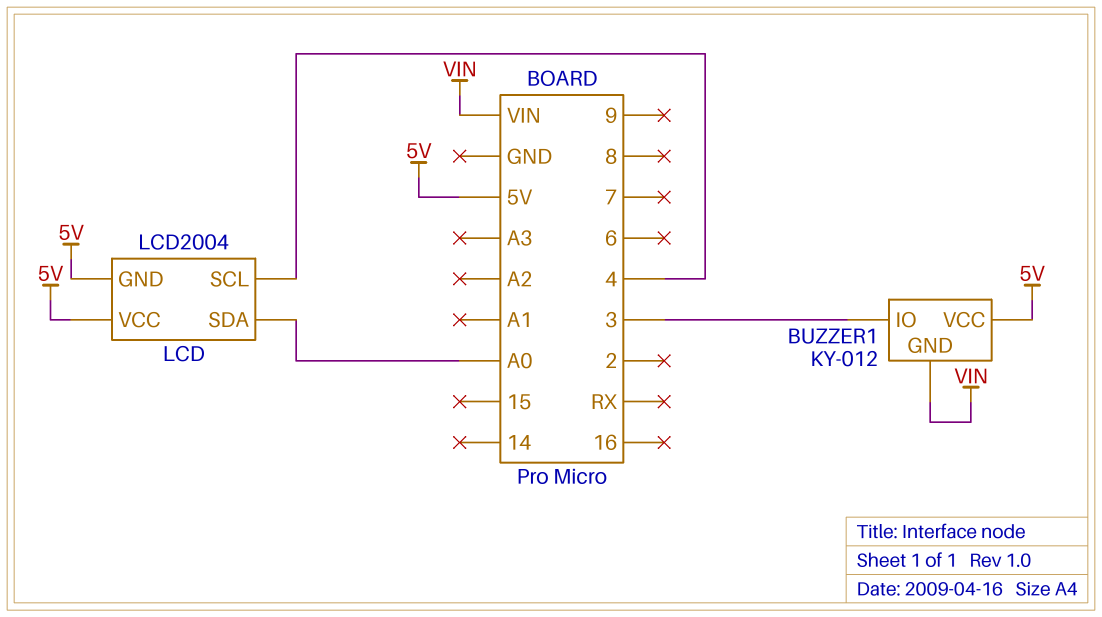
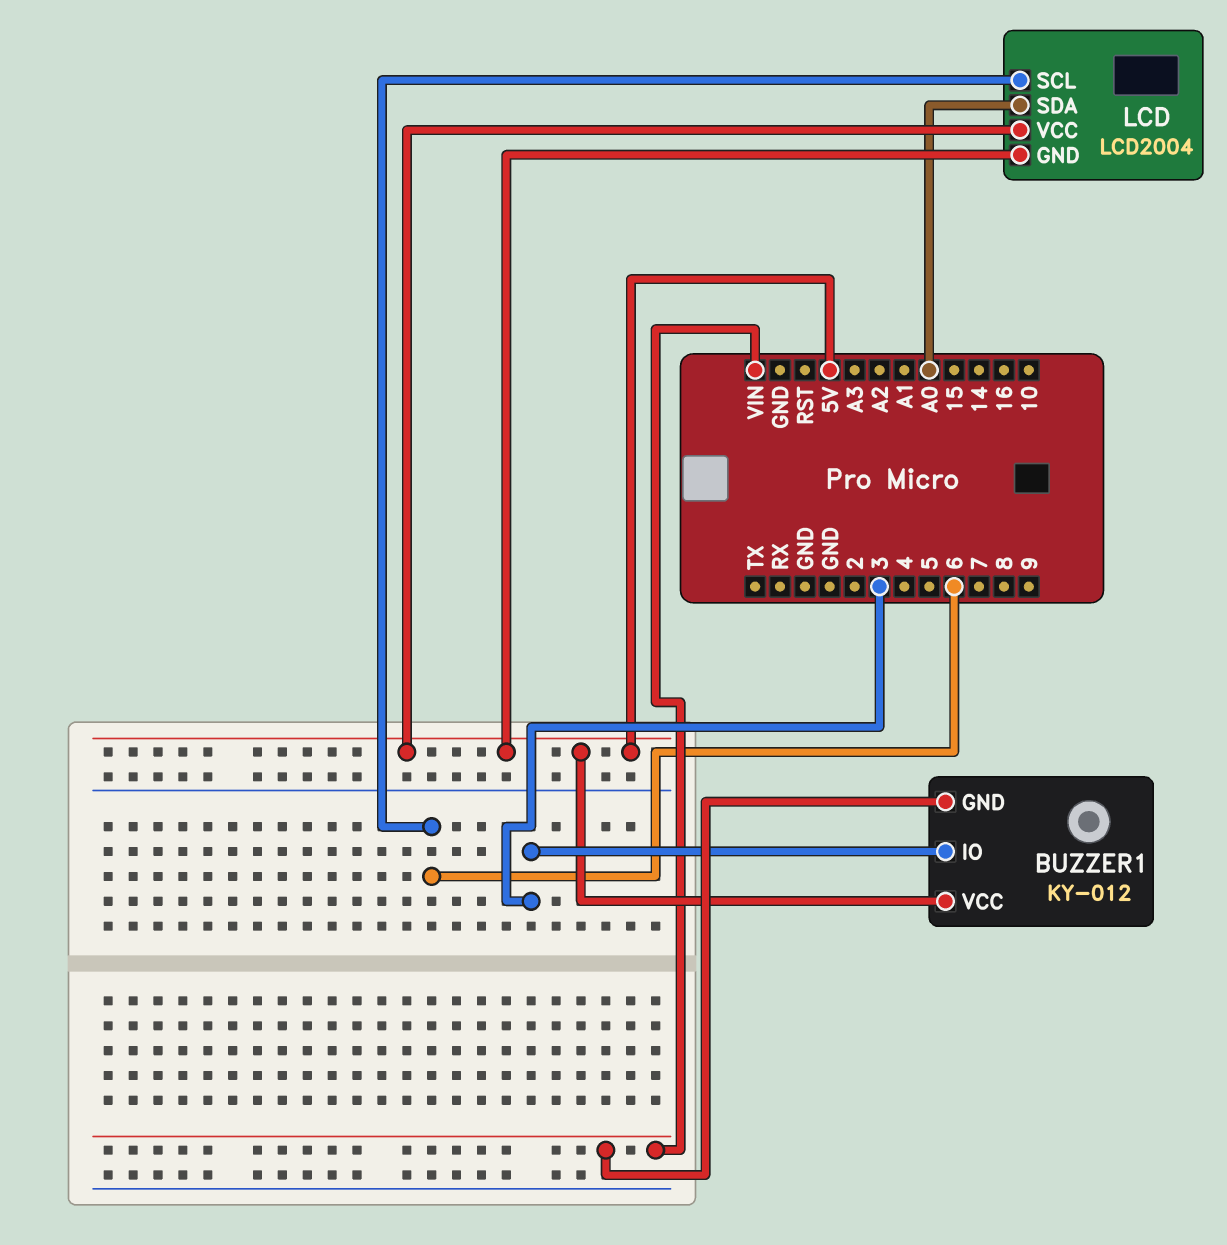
LCD pin SCL: 4 -> 6

